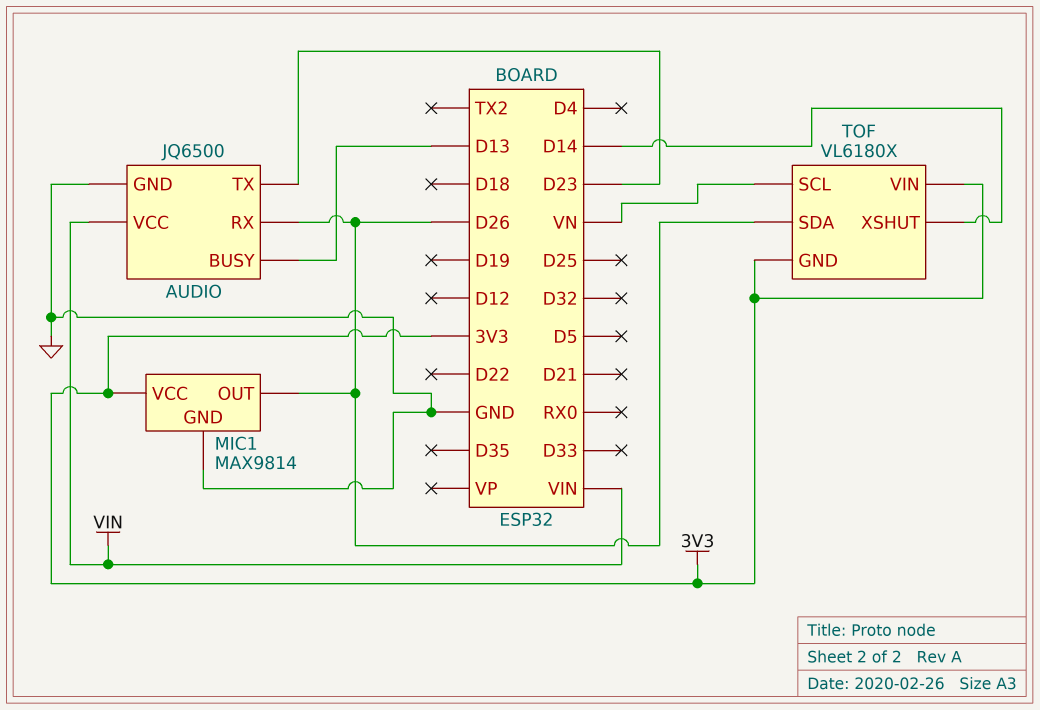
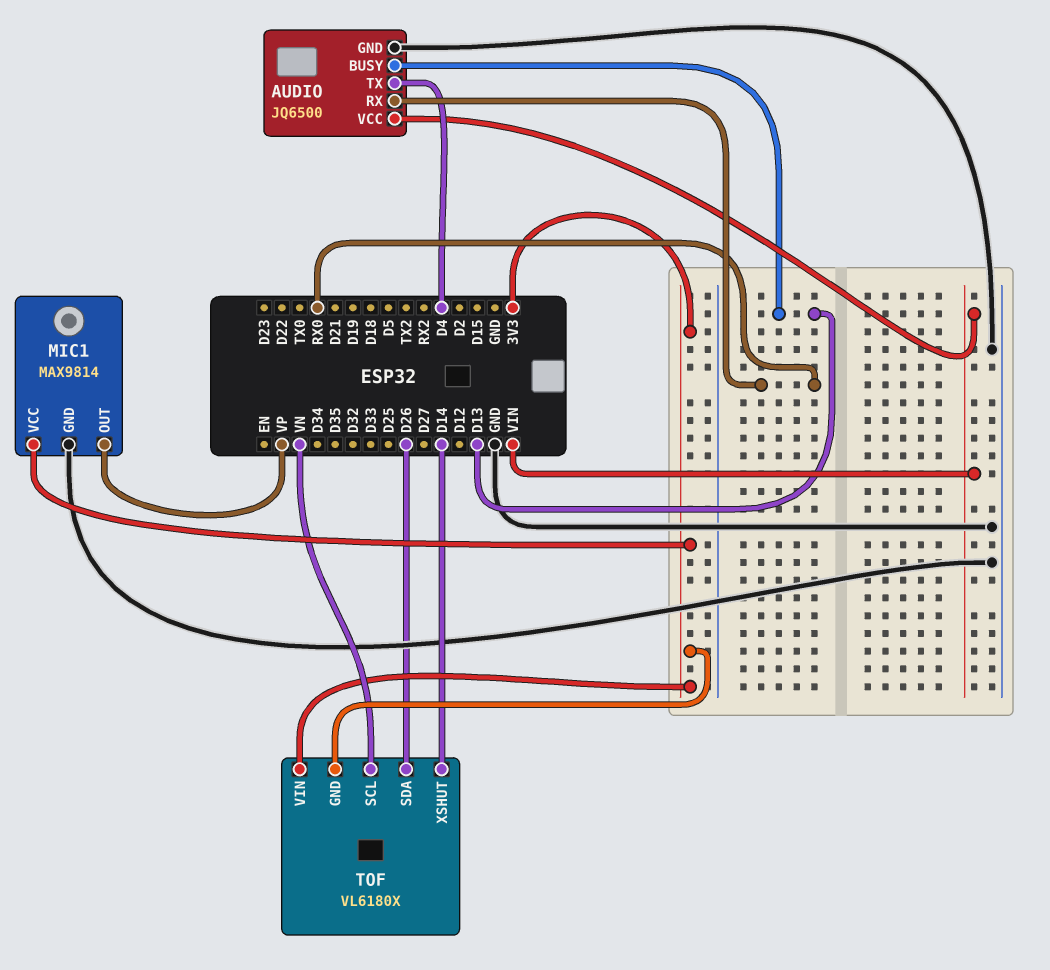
AUDIO pin RX: D26 -> RX0
AUDIO pin TX: D23 -> D4
MIC1 pin OUT: D26 -> VP

